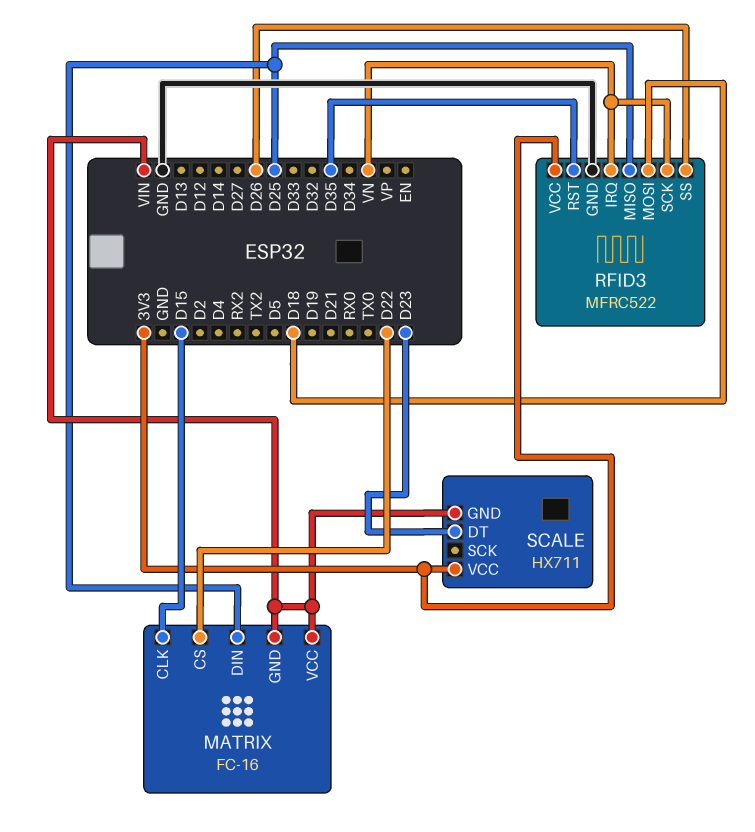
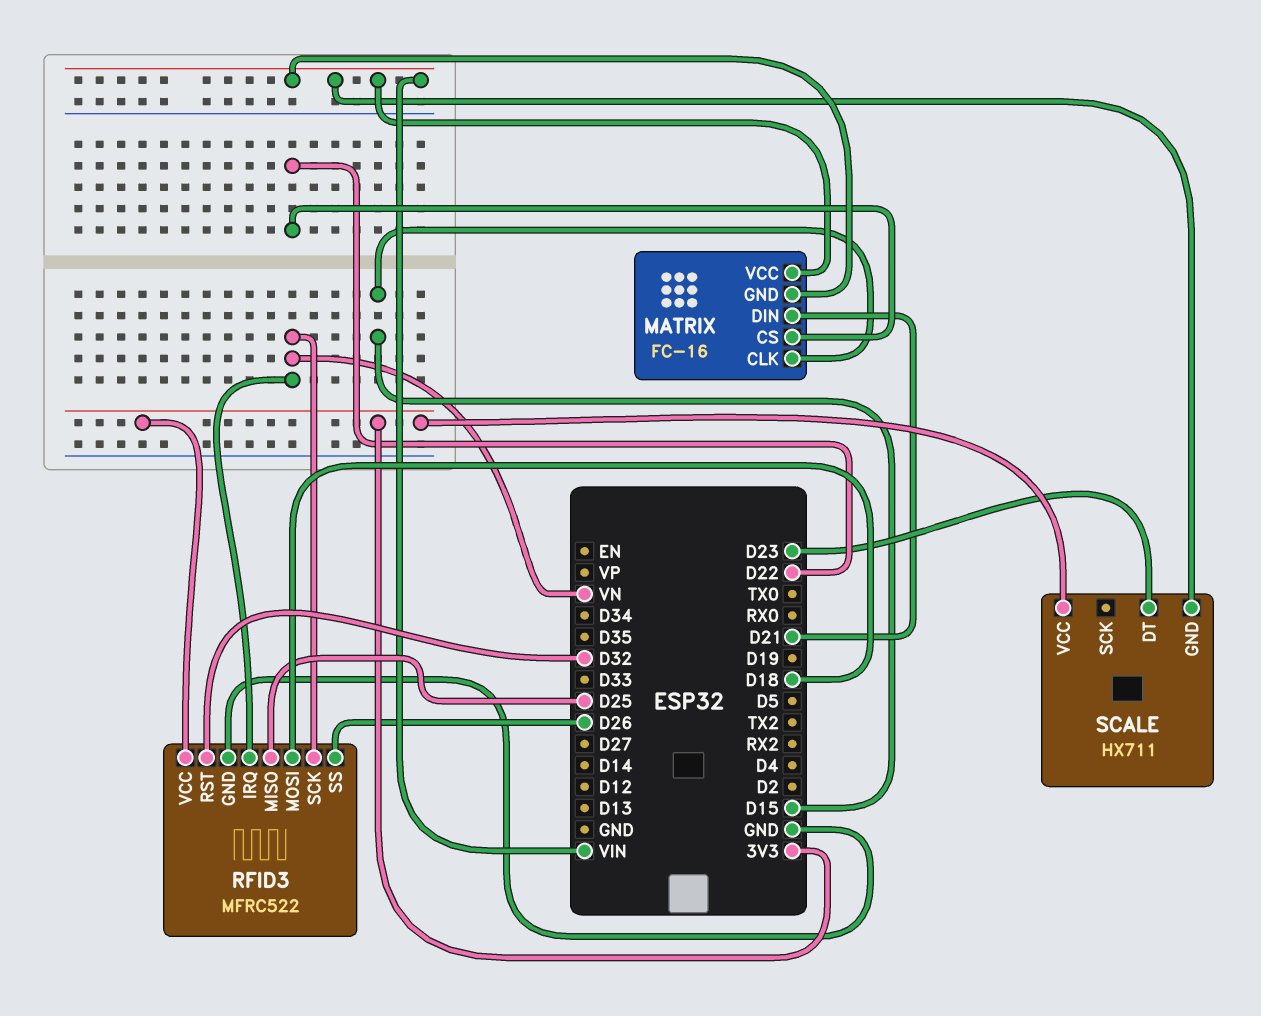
MATRIX pin DIN: D25 -> D21
RFID3 pin RST: D35 -> D32

